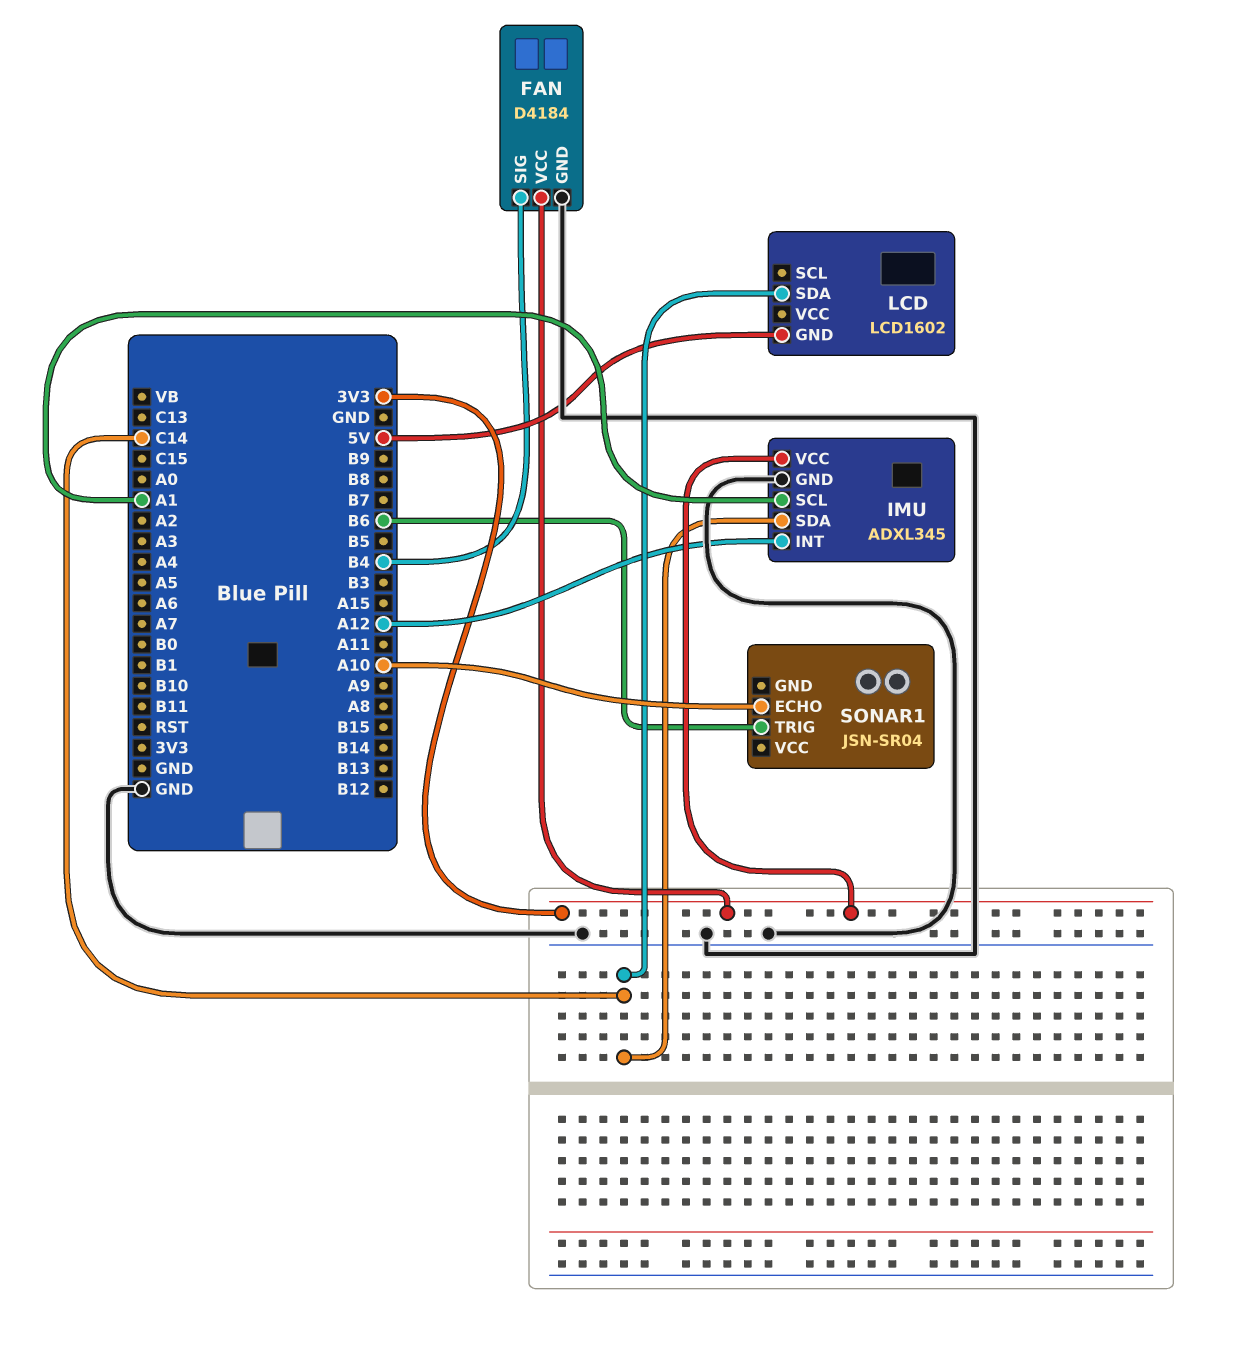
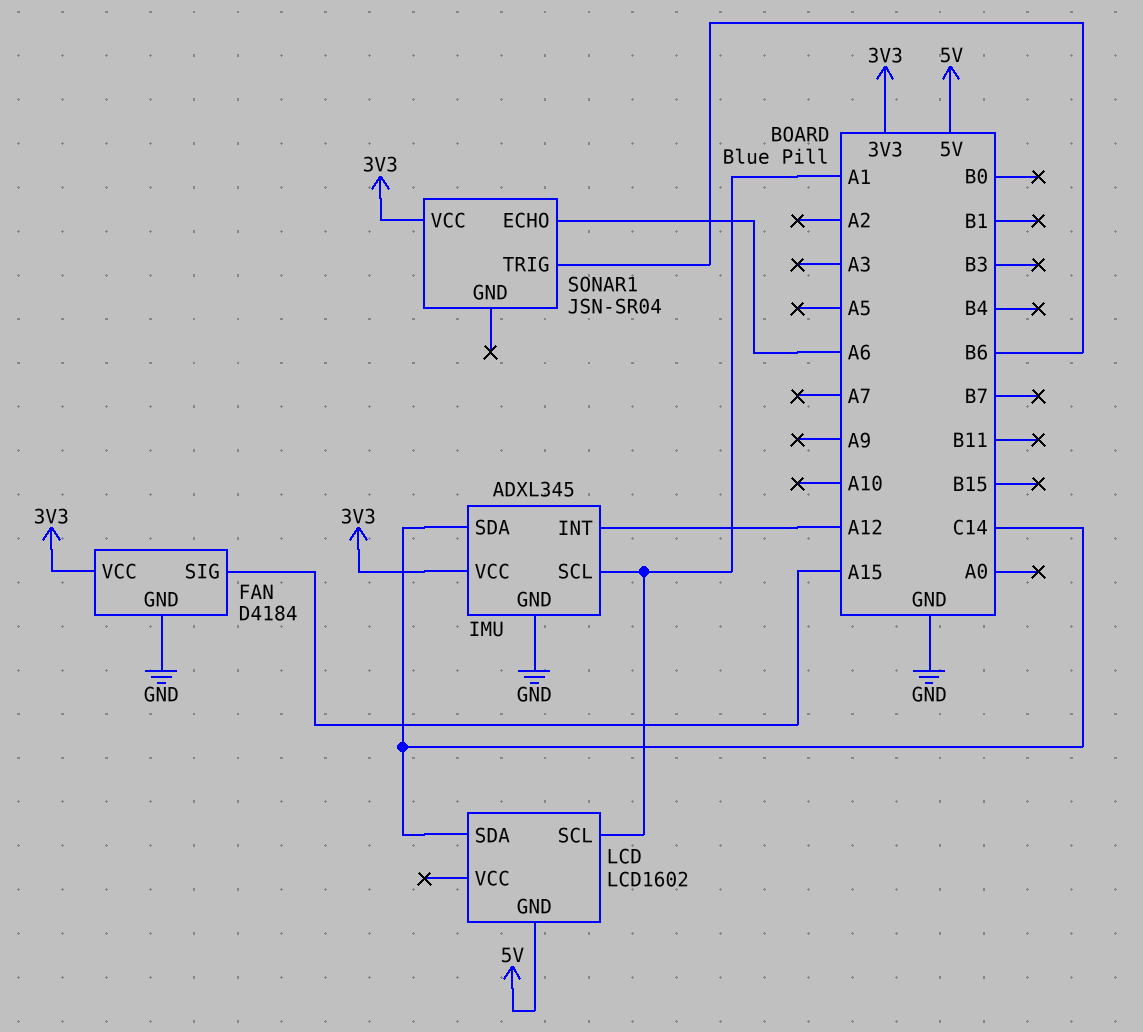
FAN pin SIG: B4 -> A15
LCD pin SCL: none -> A1
SONAR1 pin ECHO: A10 -> A6
SONAR1 pin VCC: none -> 3V3

